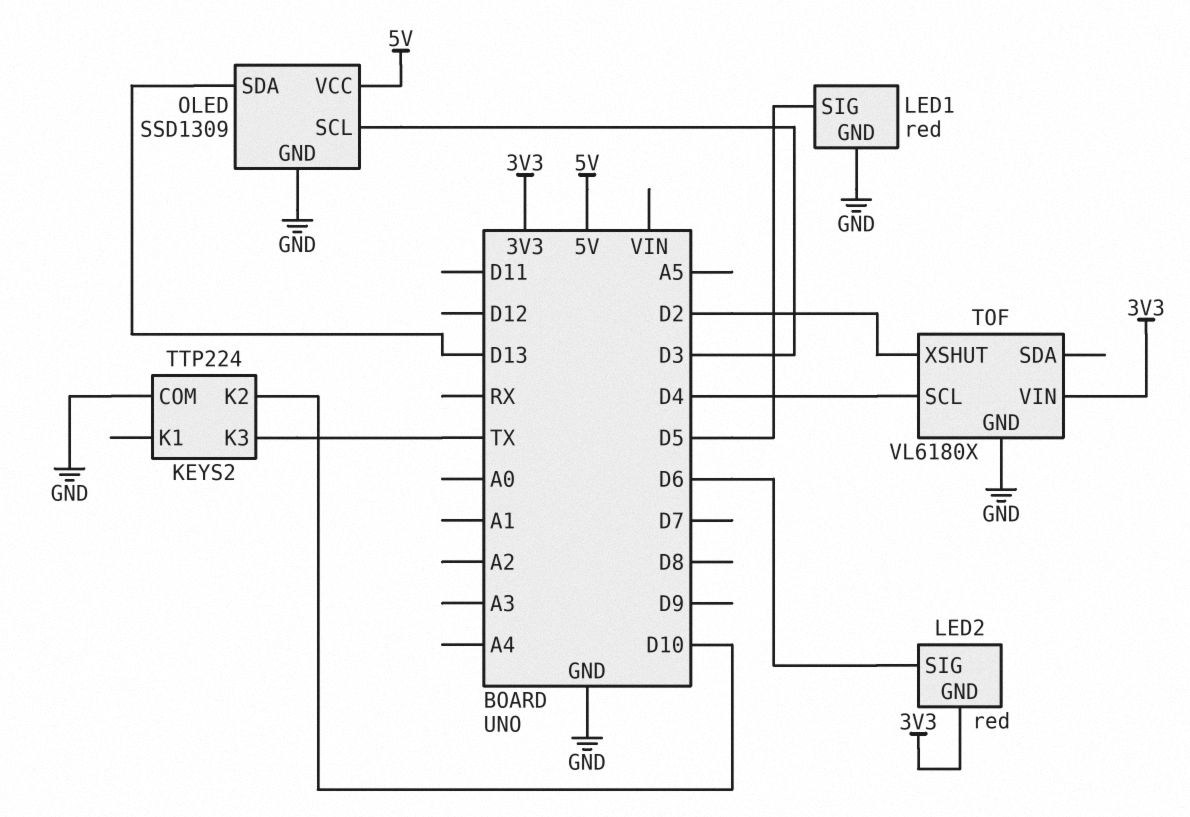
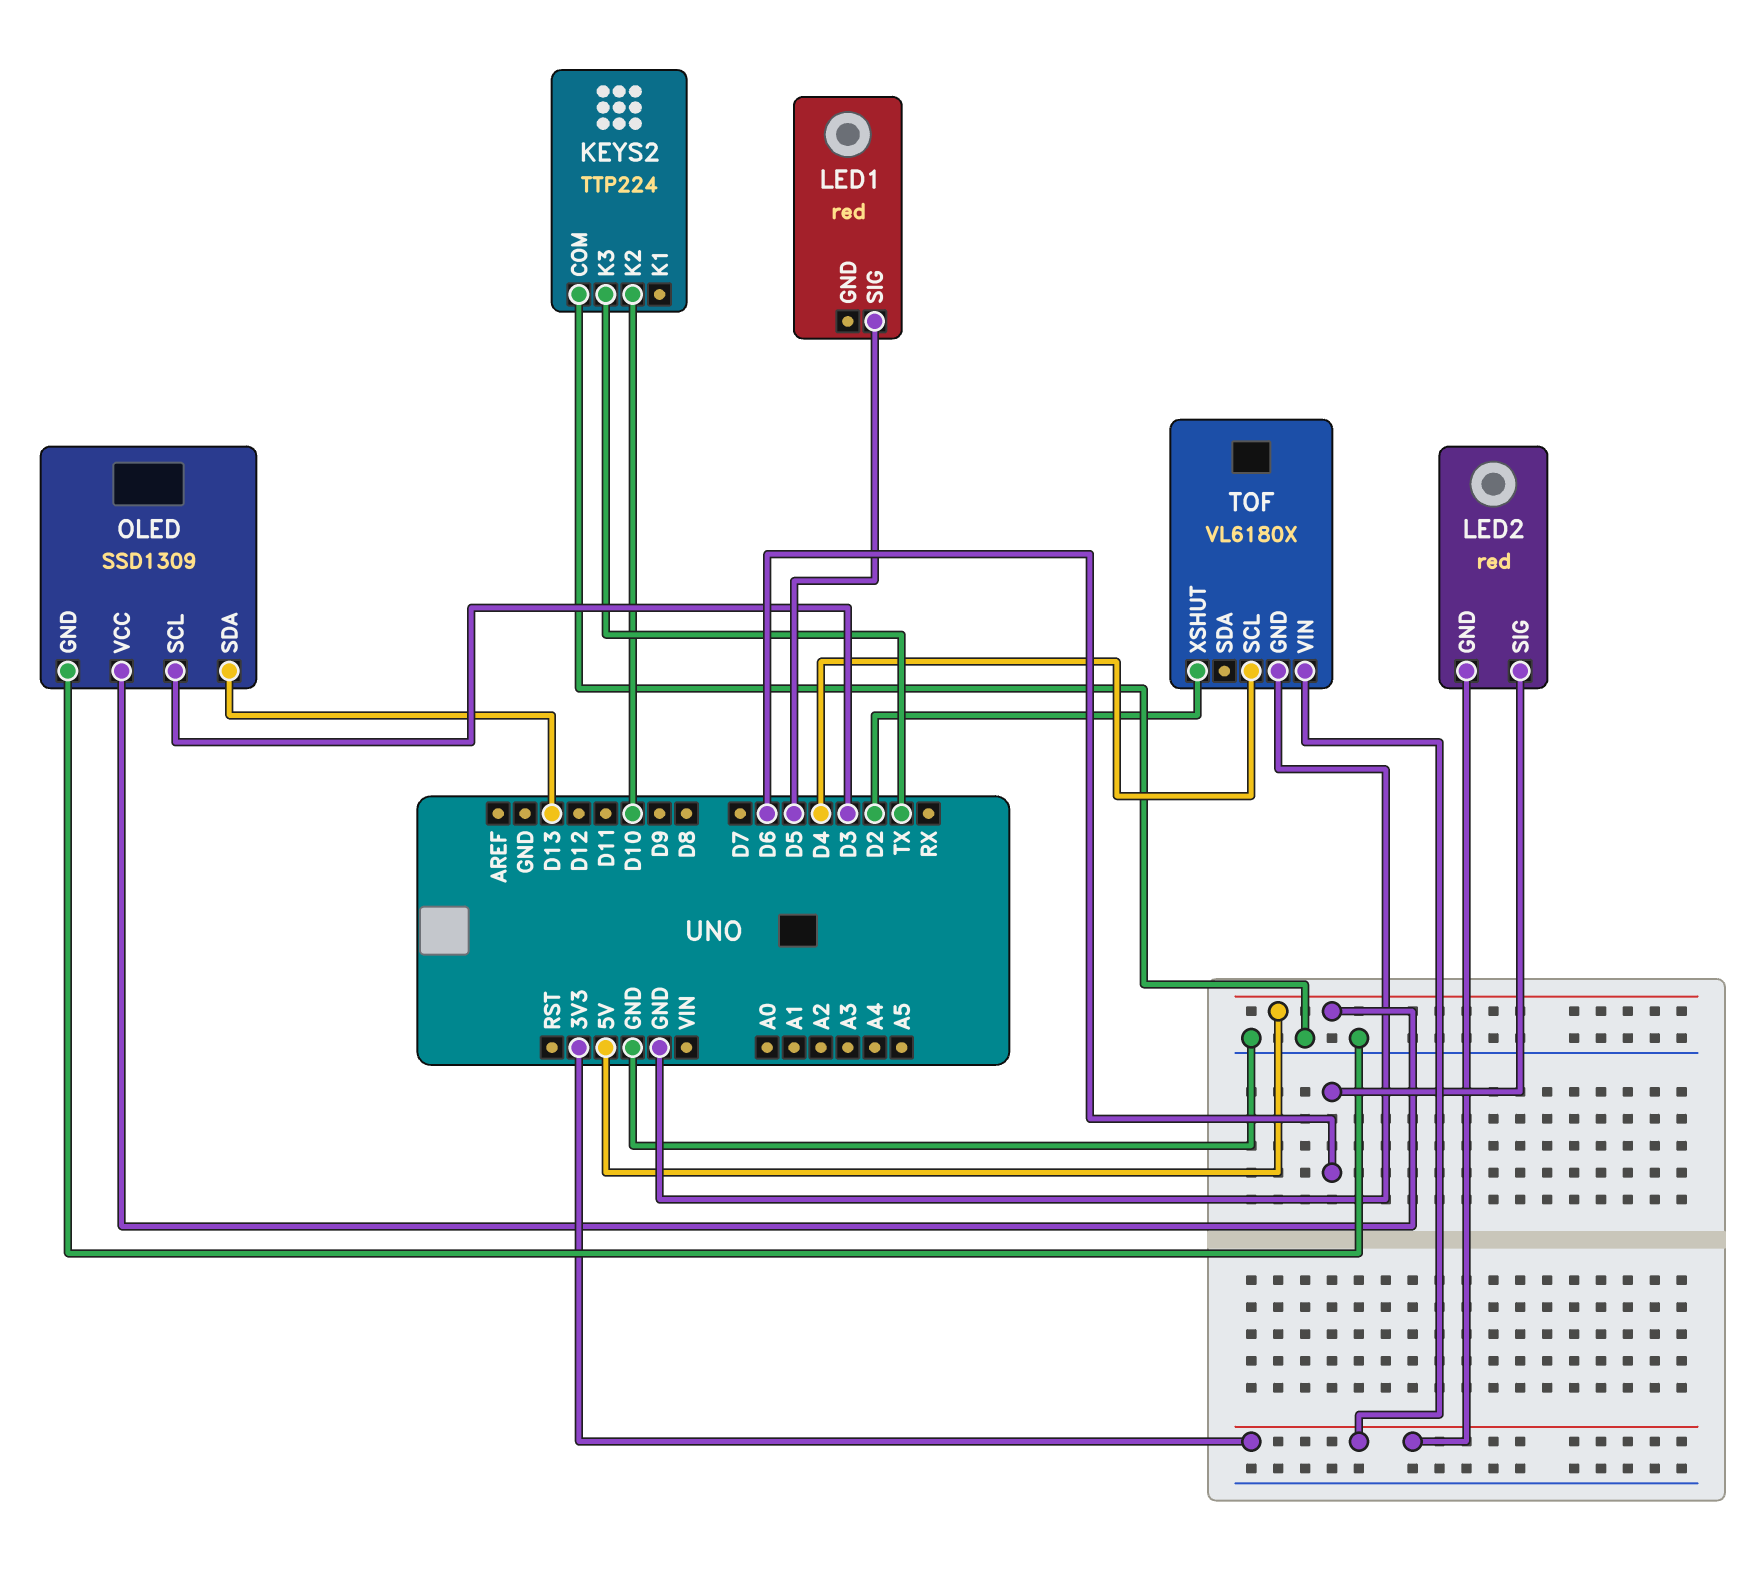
LED1 pin GND: GND -> none

